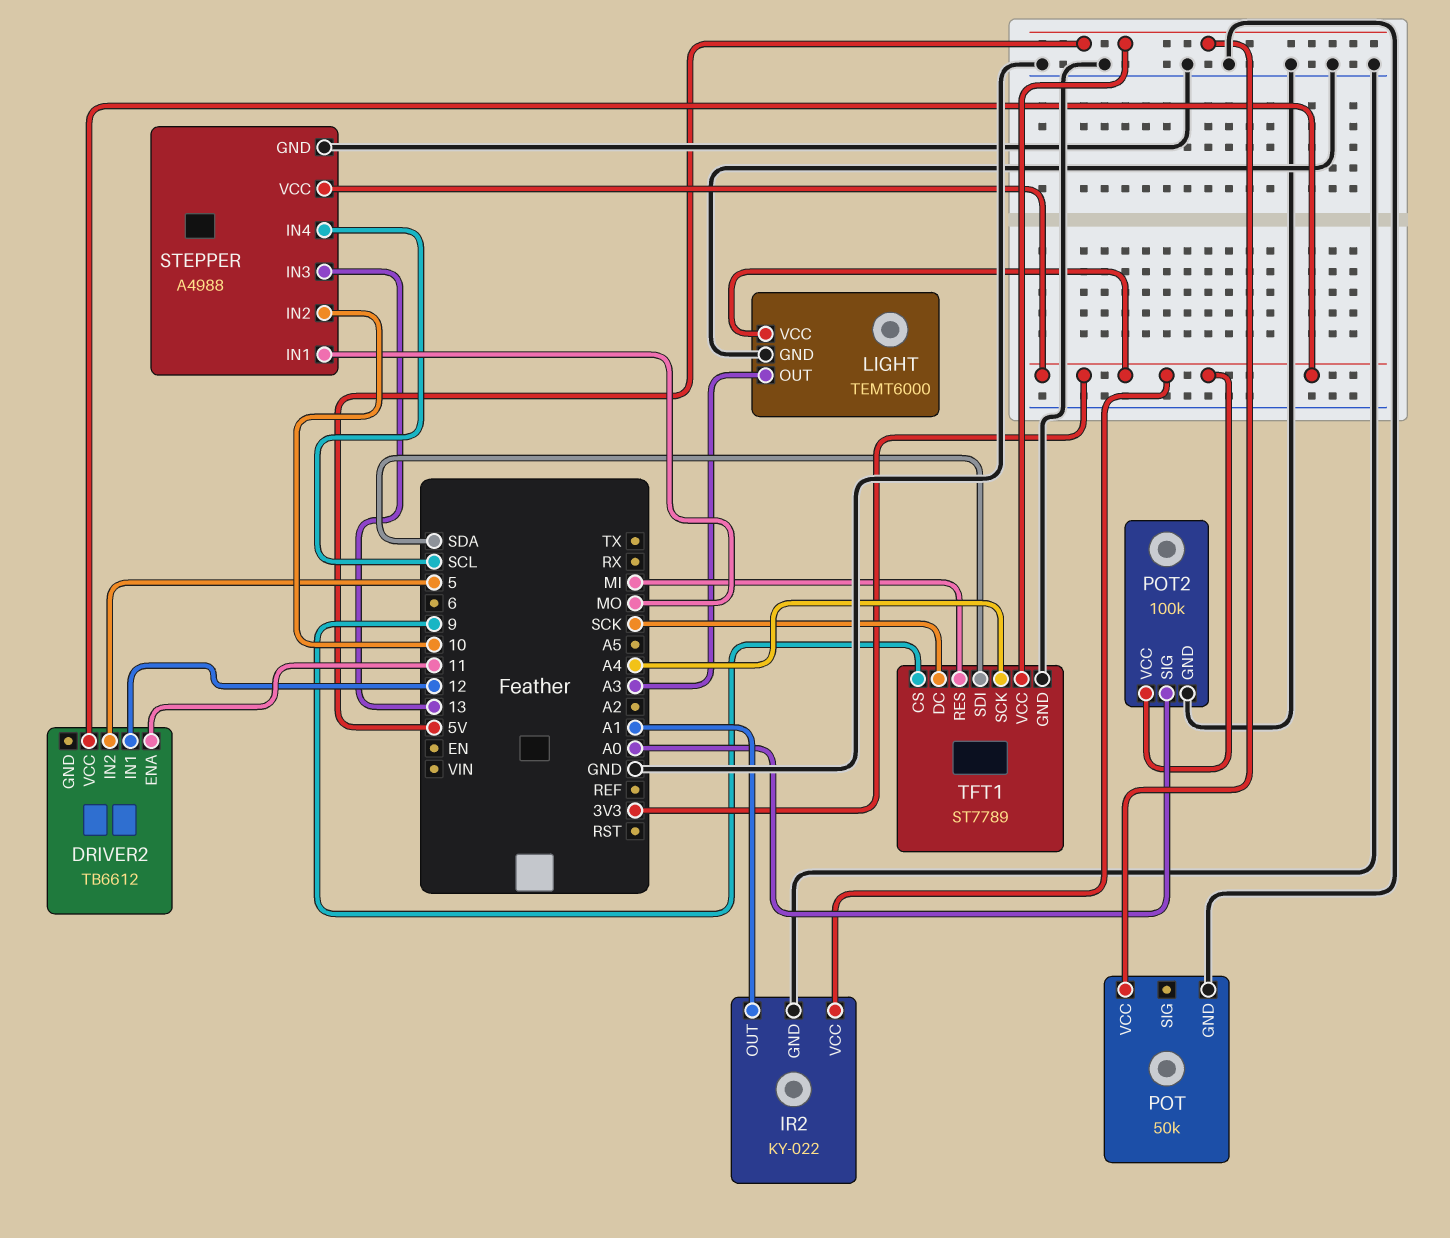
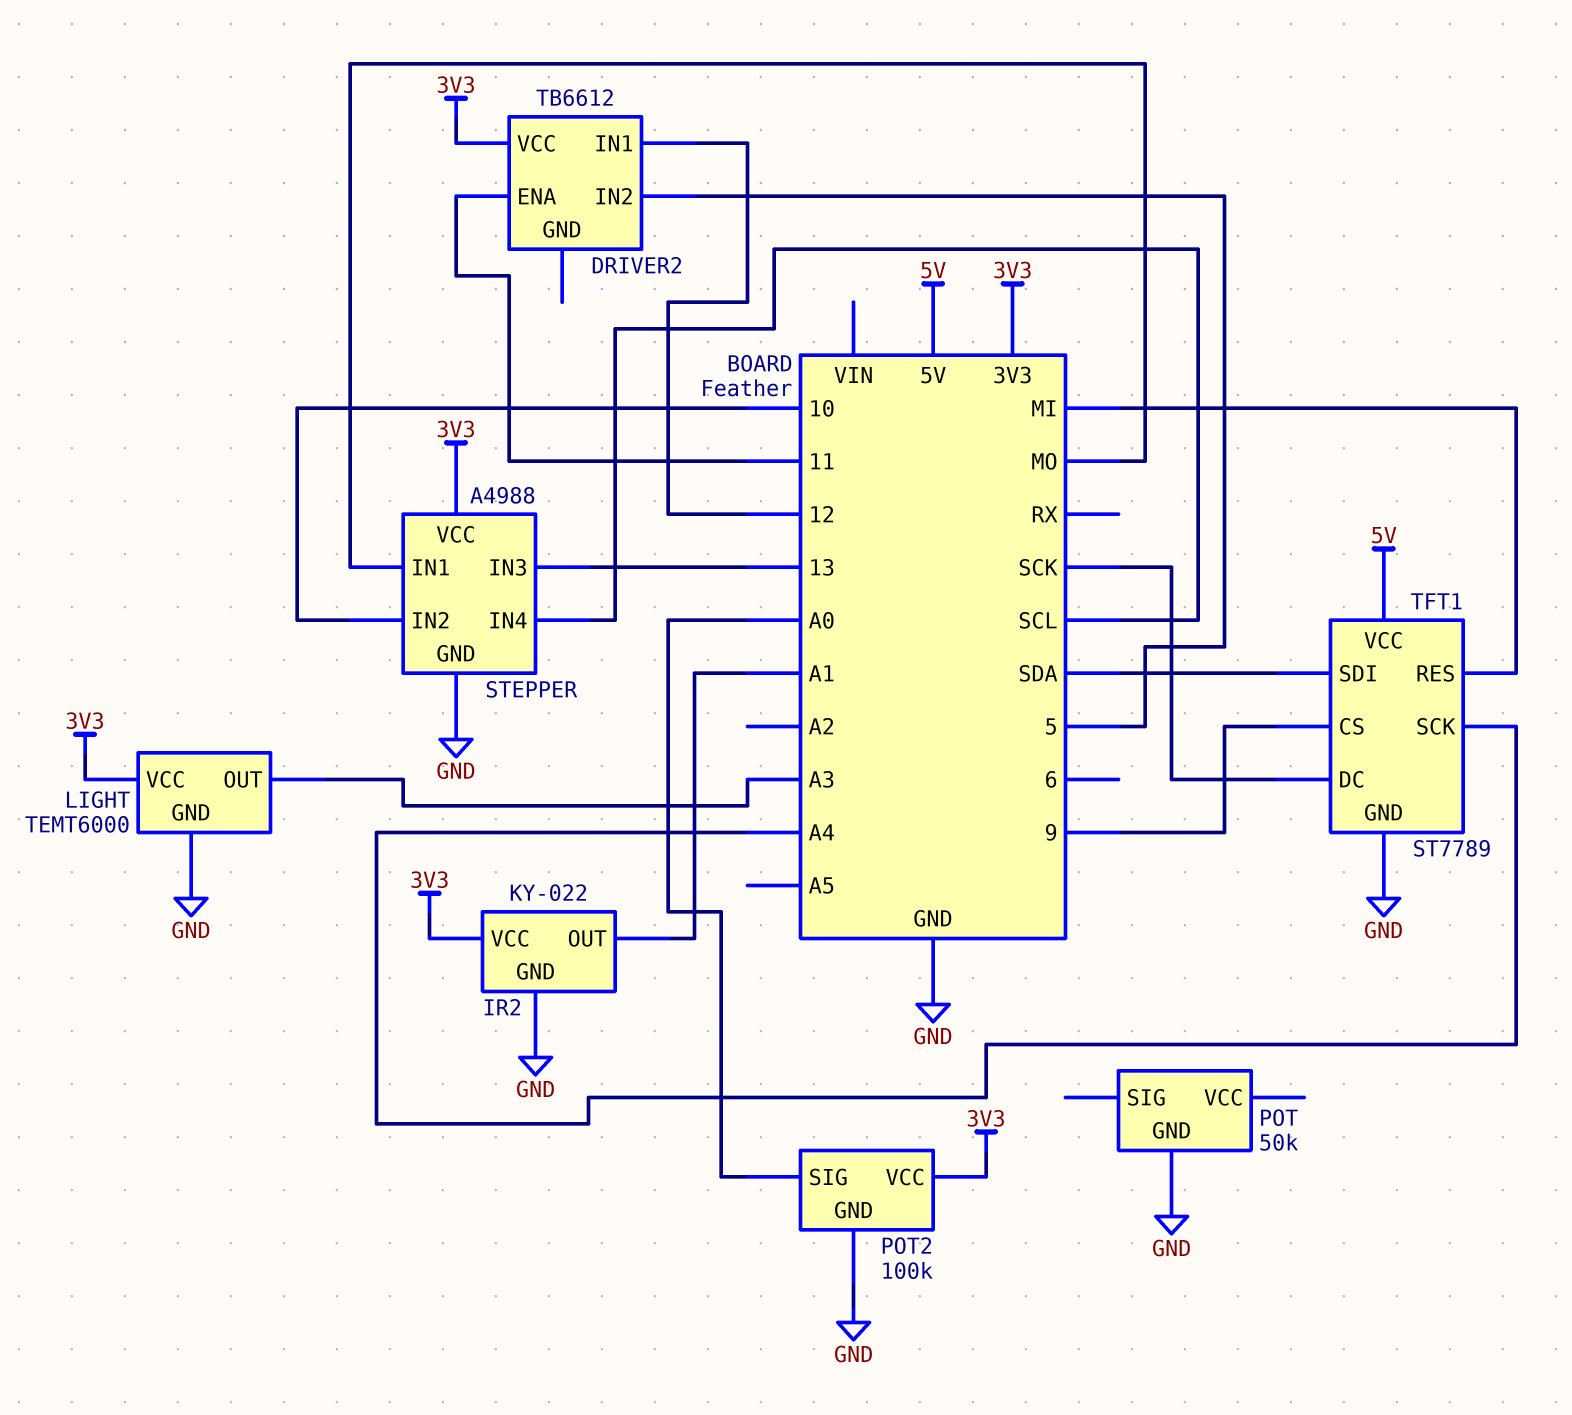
POT pin VCC: 5V -> none

